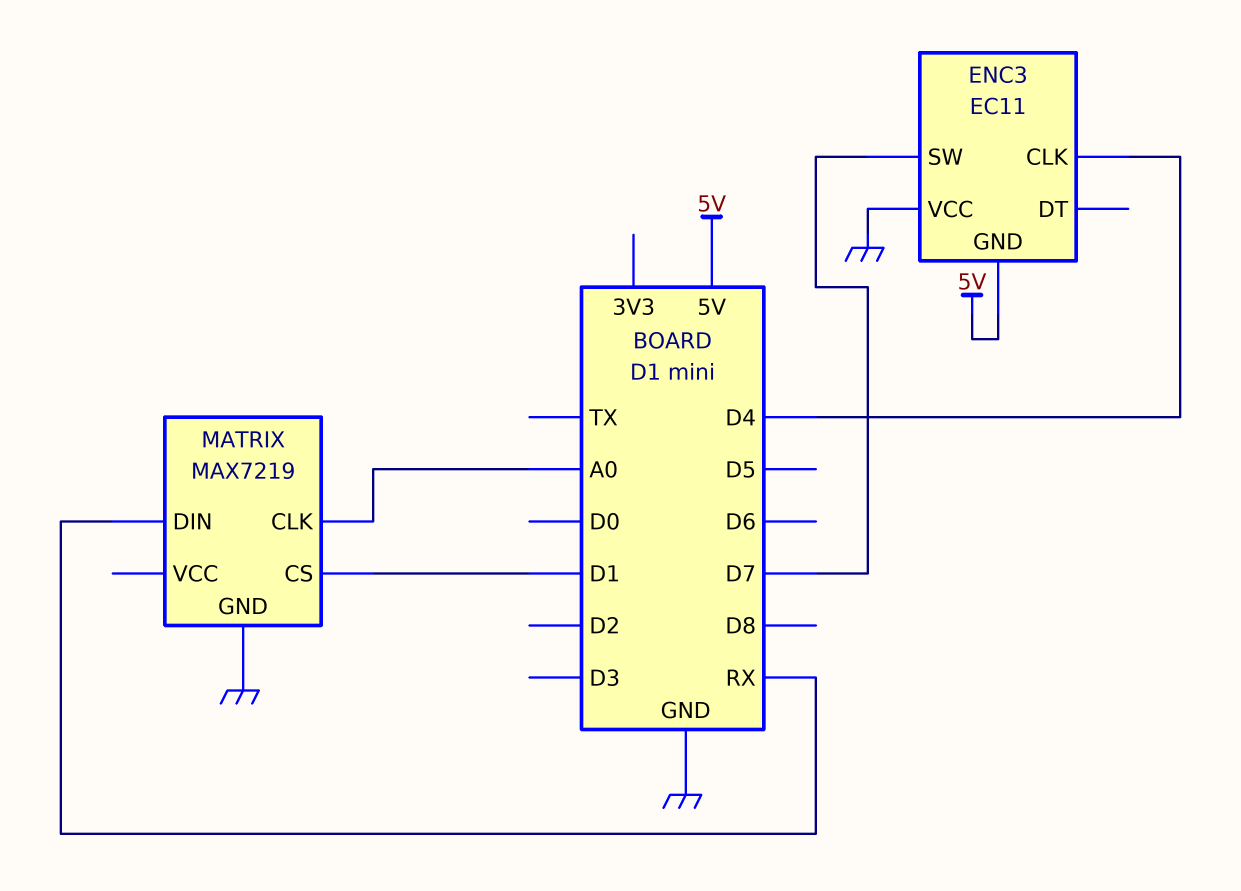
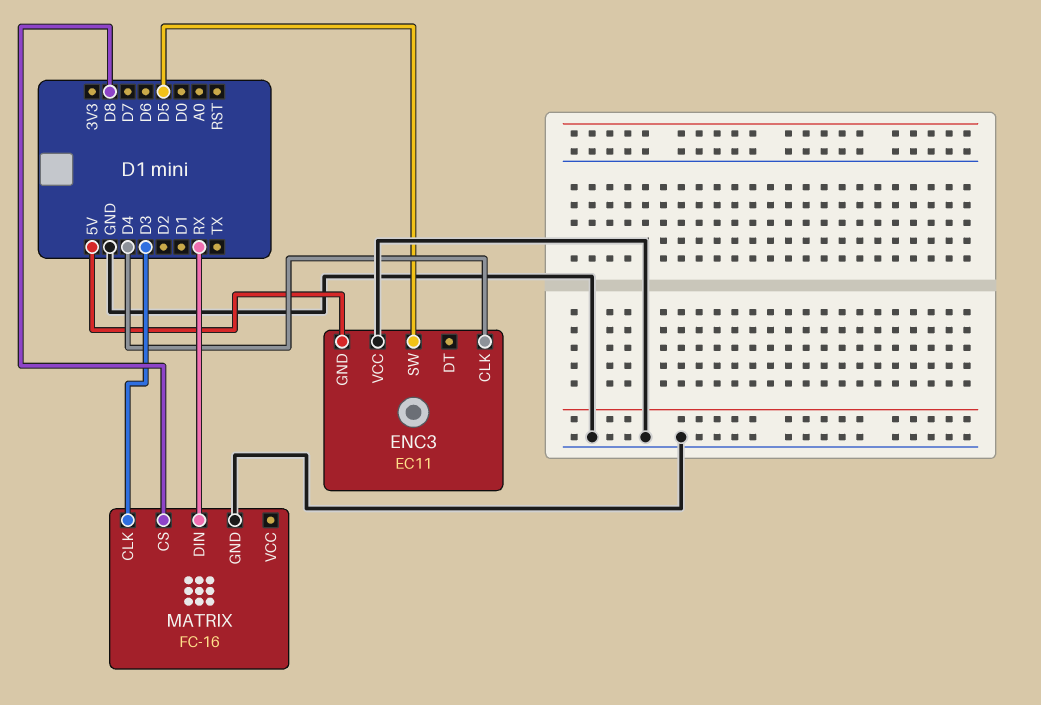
ENC3 pin SW: D7 -> D5
MATRIX: MAX7219 -> FC-16
MATRIX pin CLK: A0 -> D3
MATRIX pin CS: D1 -> D8

